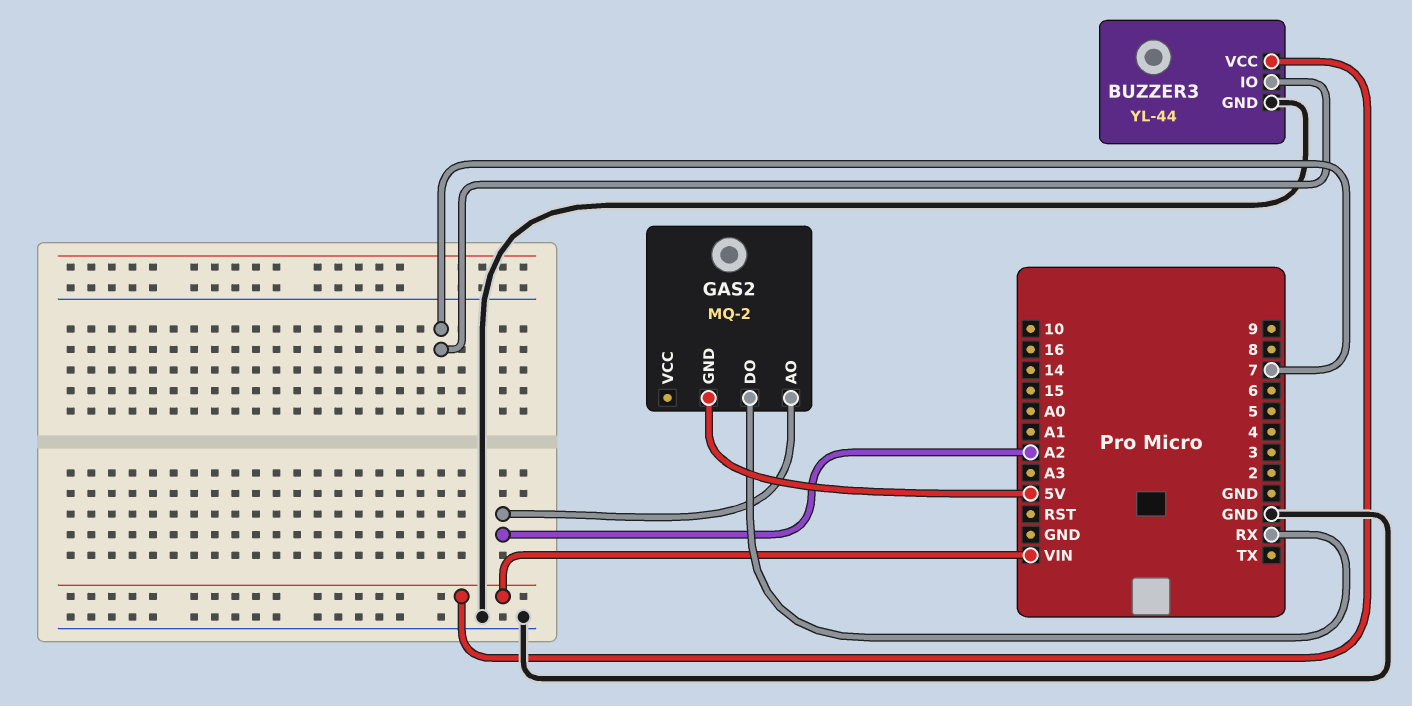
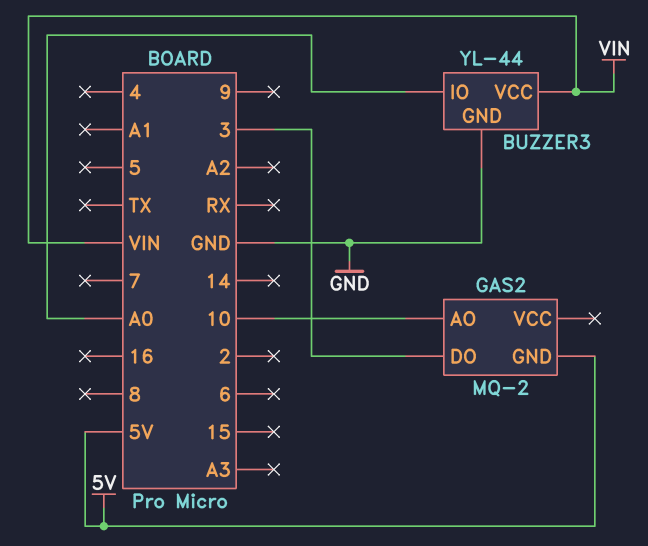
BUZZER3 pin IO: 7 -> A0
GAS2 pin AO: A2 -> 10
GAS2 pin DO: RX -> 3

